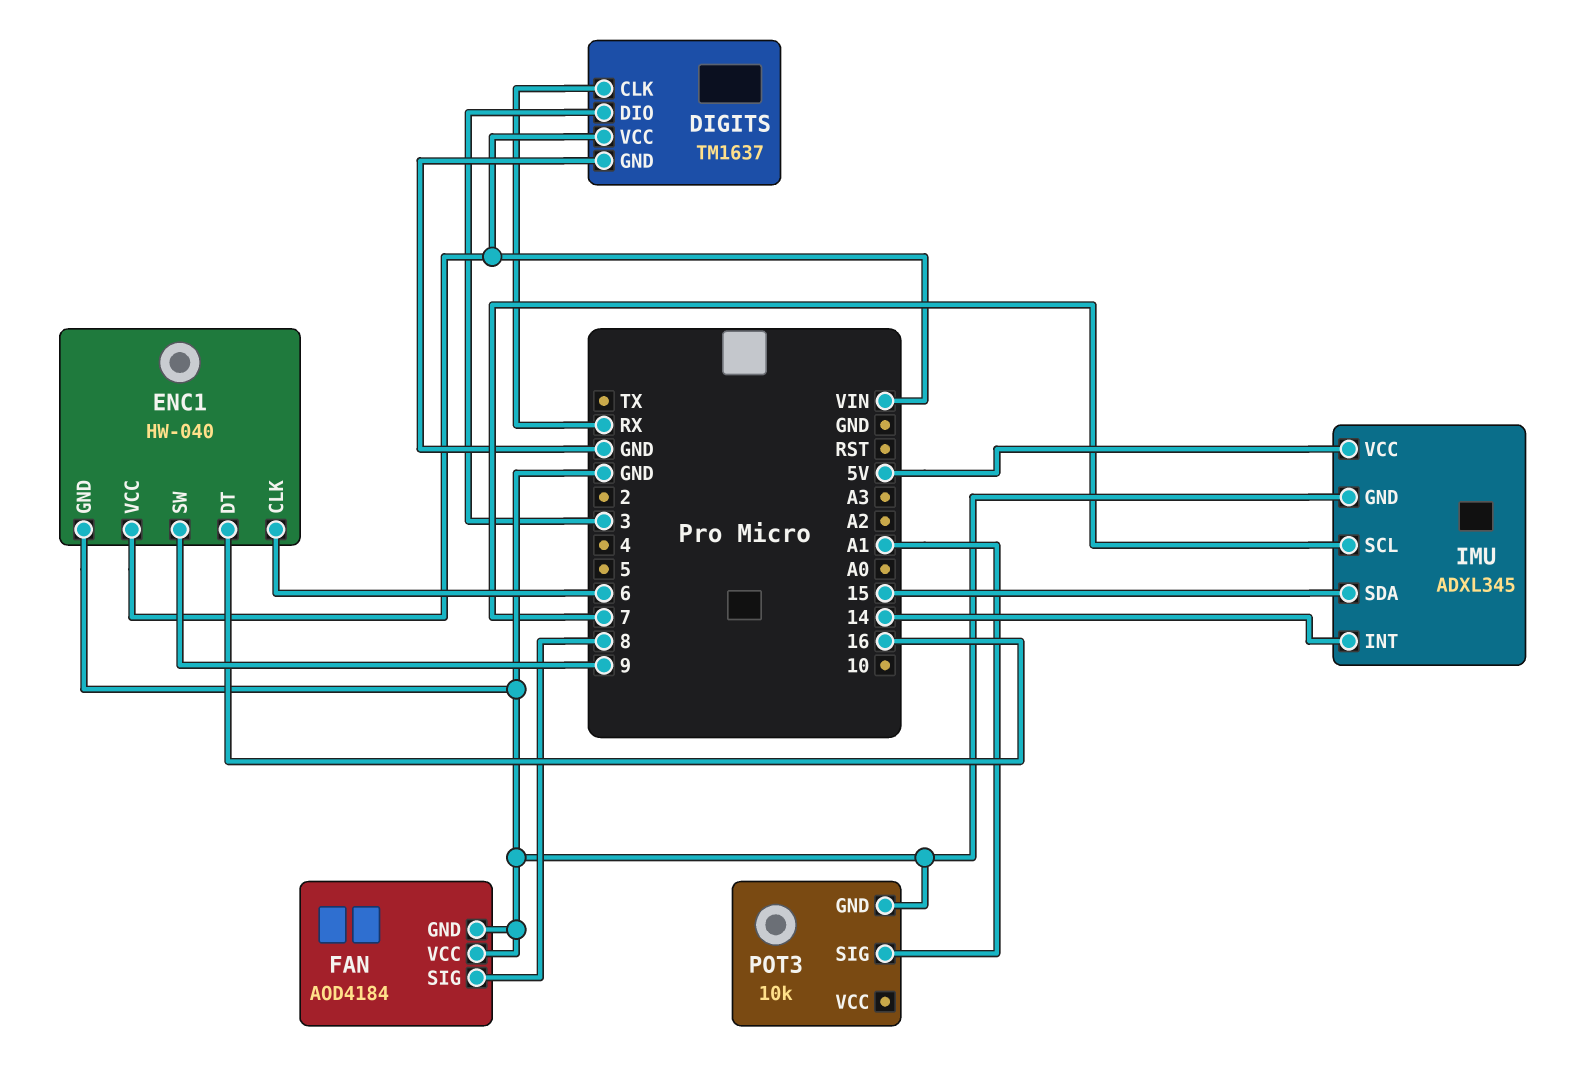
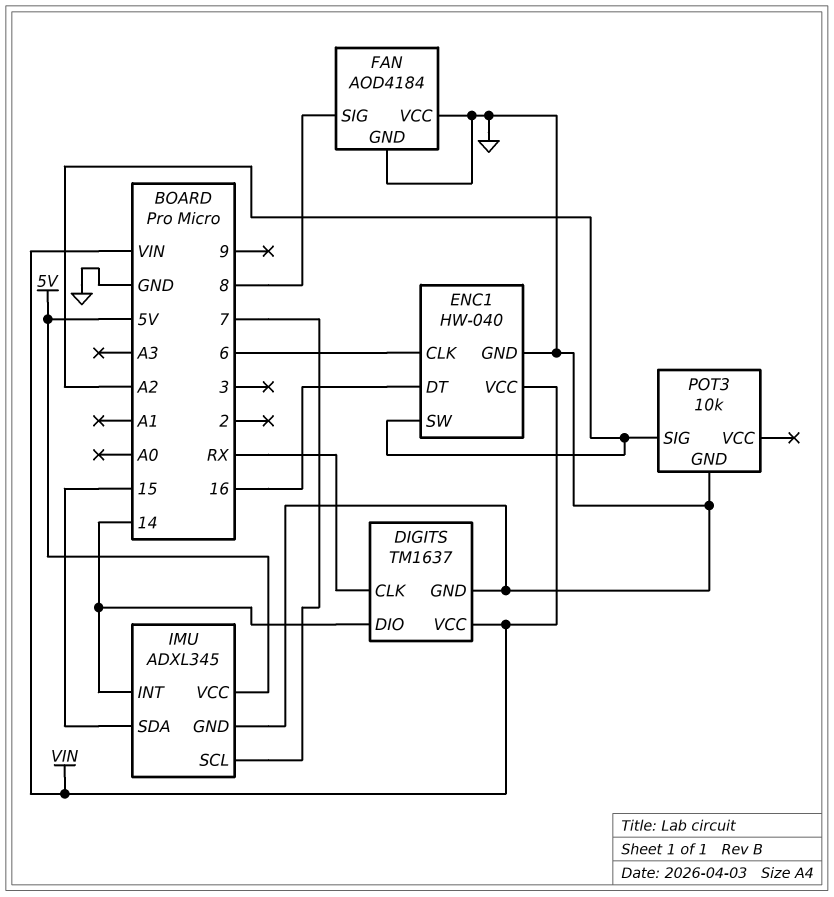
DIGITS pin DIO: 3 -> 14
ENC1 pin SW: 9 -> A2
POT3 pin SIG: A1 -> A2

